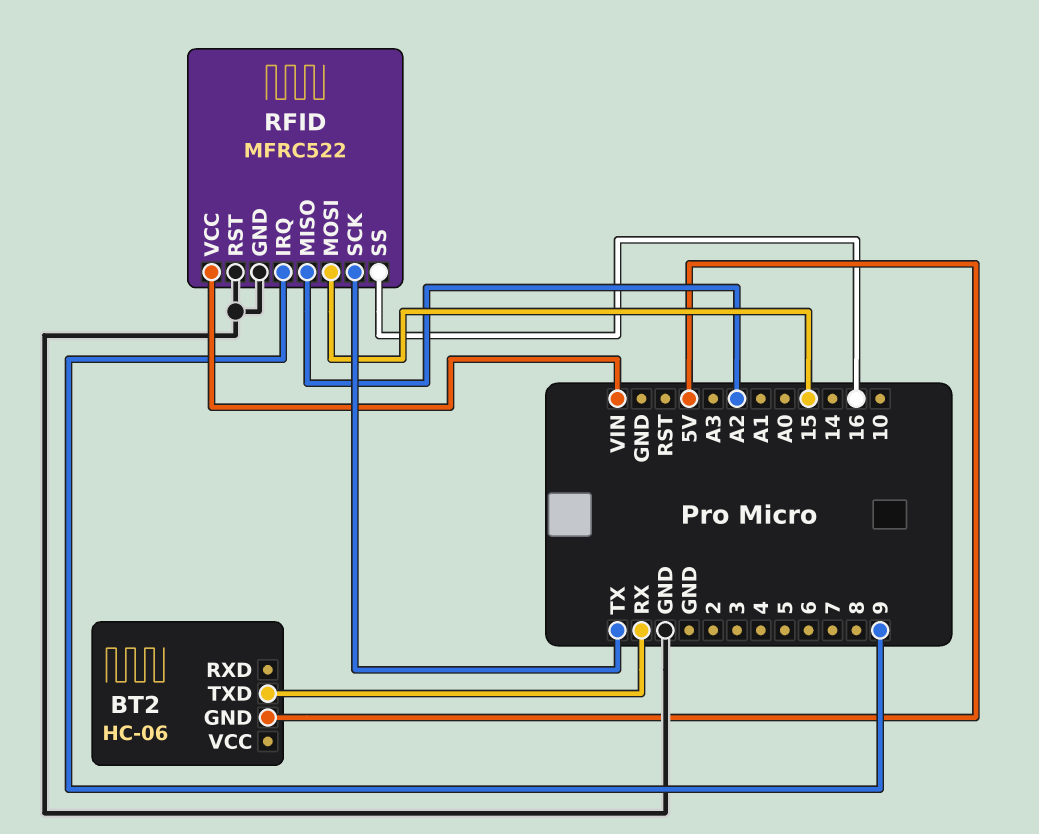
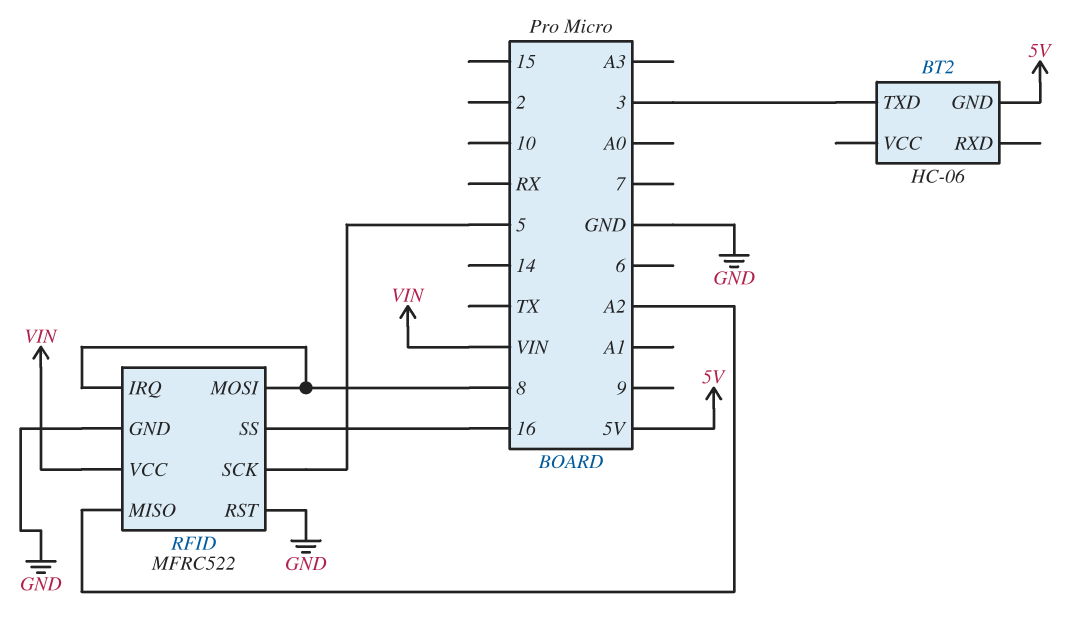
BT2 pin TXD: RX -> 3
RFID pin IRQ: 9 -> 8
RFID pin MOSI: 15 -> 8
RFID pin SCK: TX -> 5

